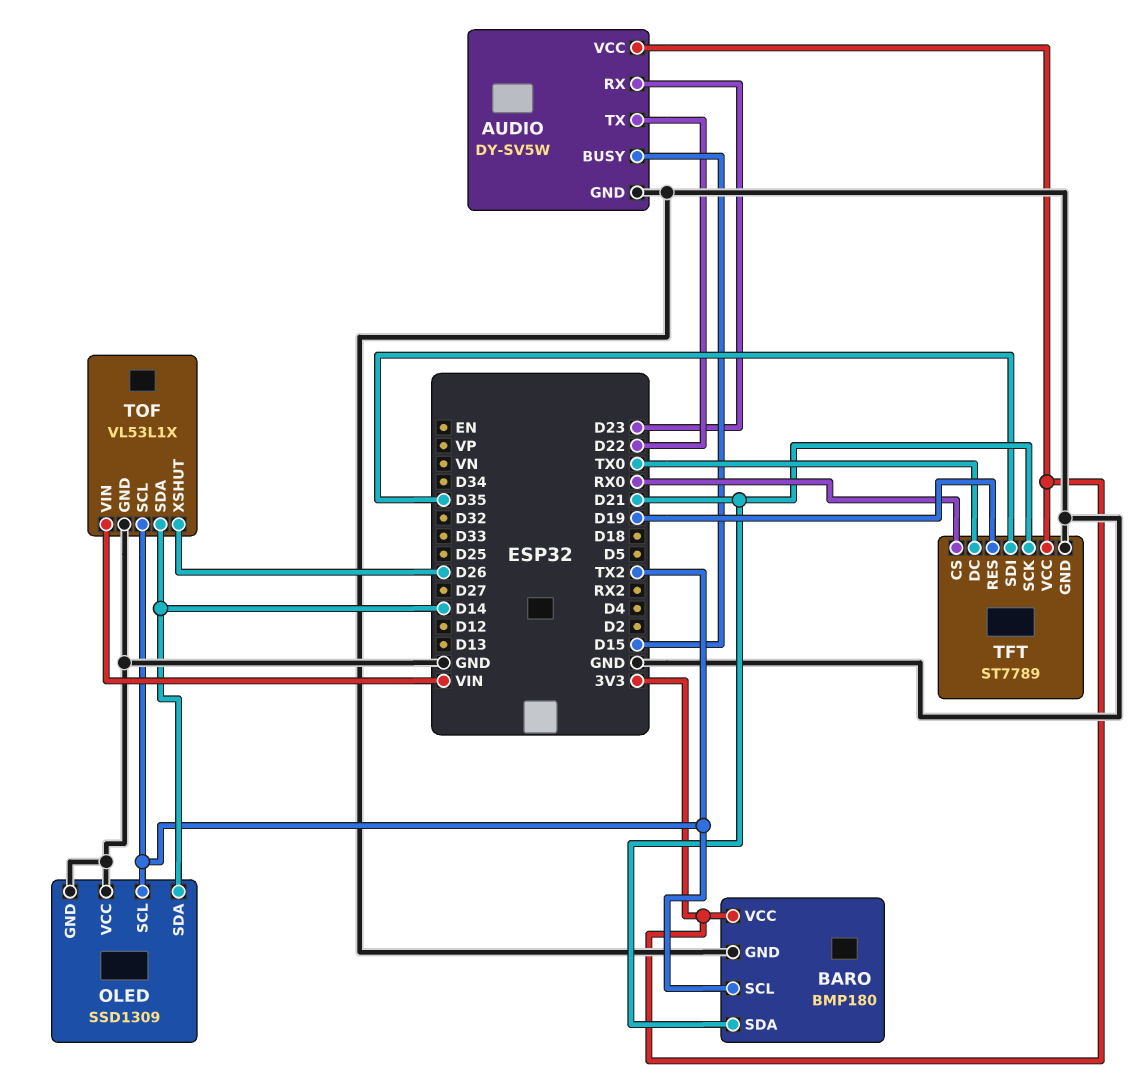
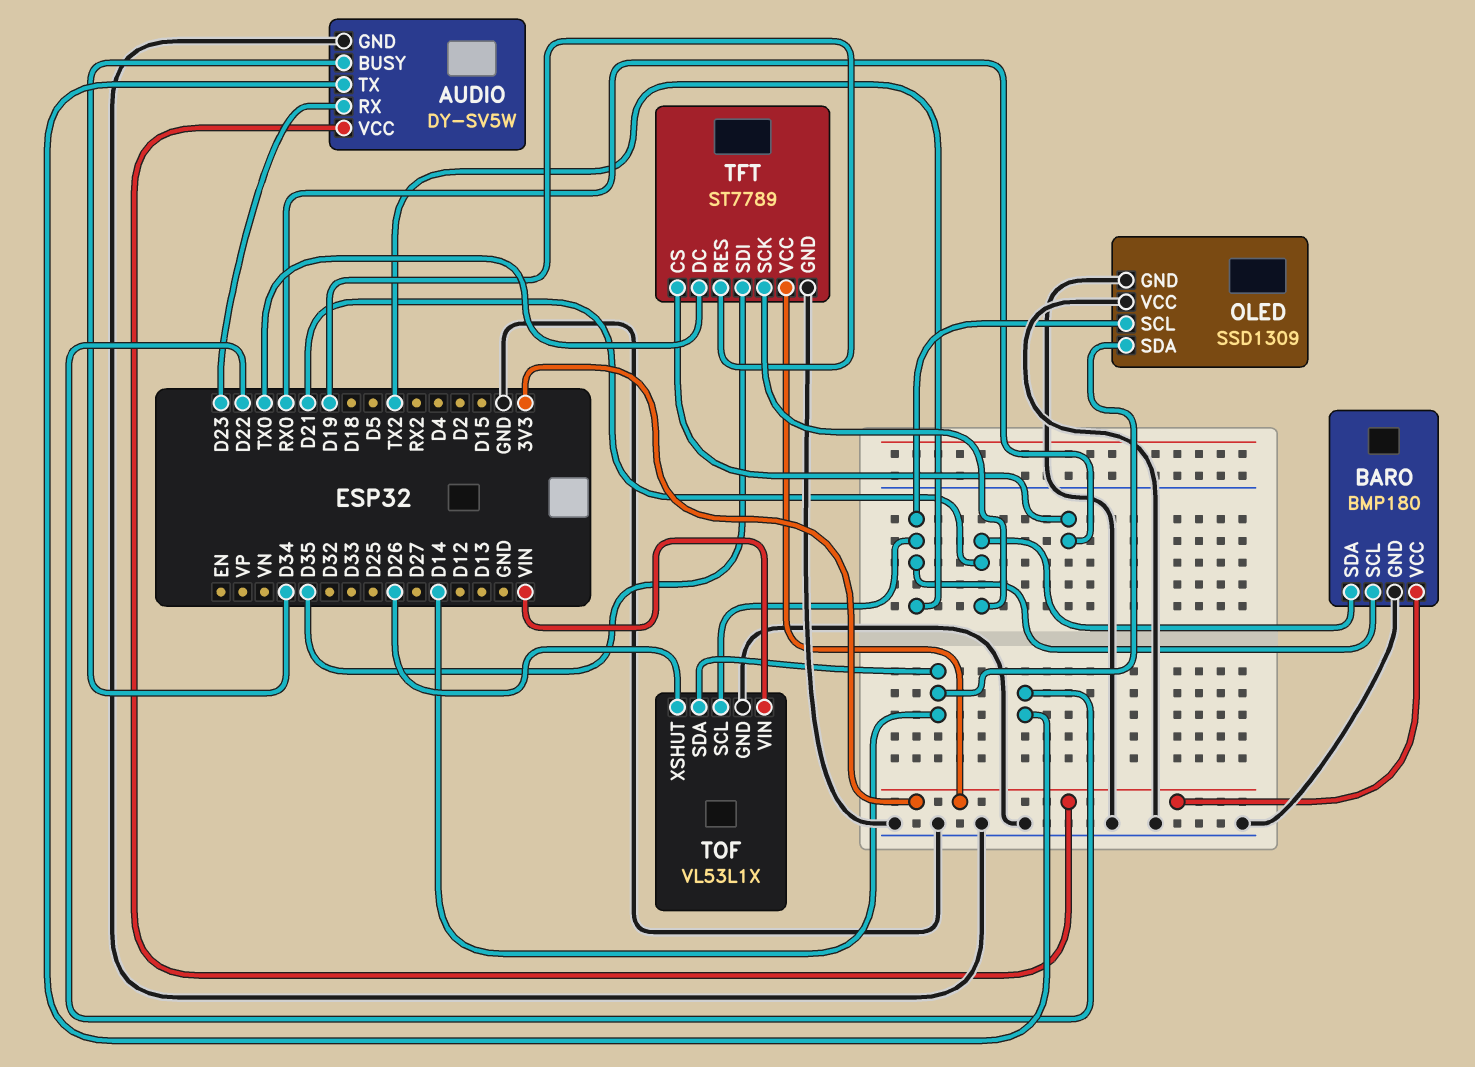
AUDIO pin BUSY: D15 -> D34

